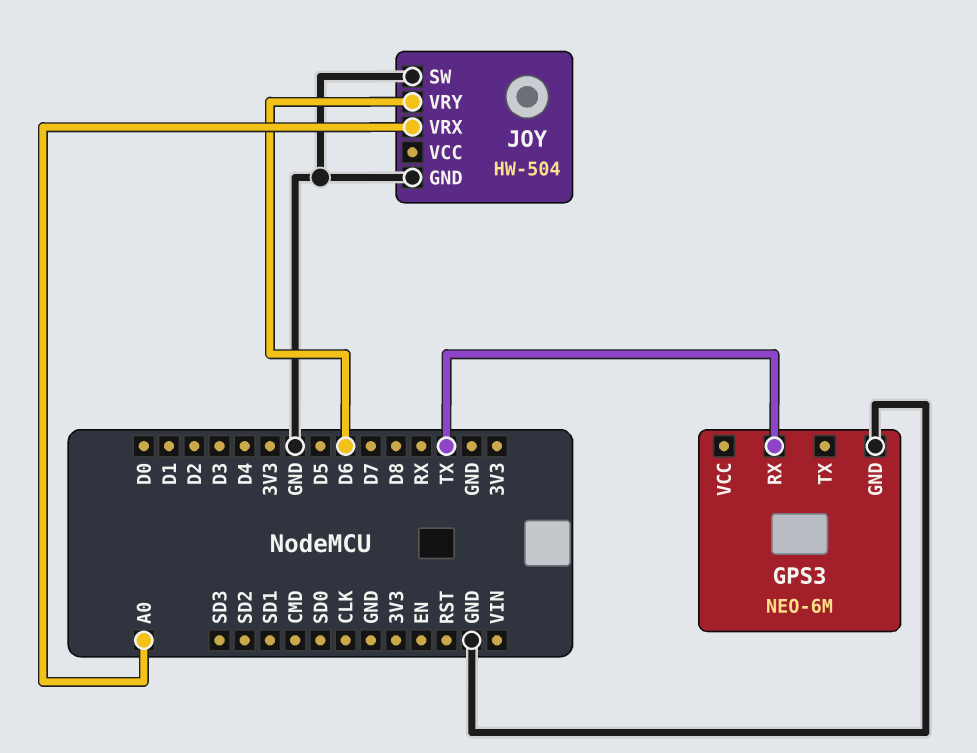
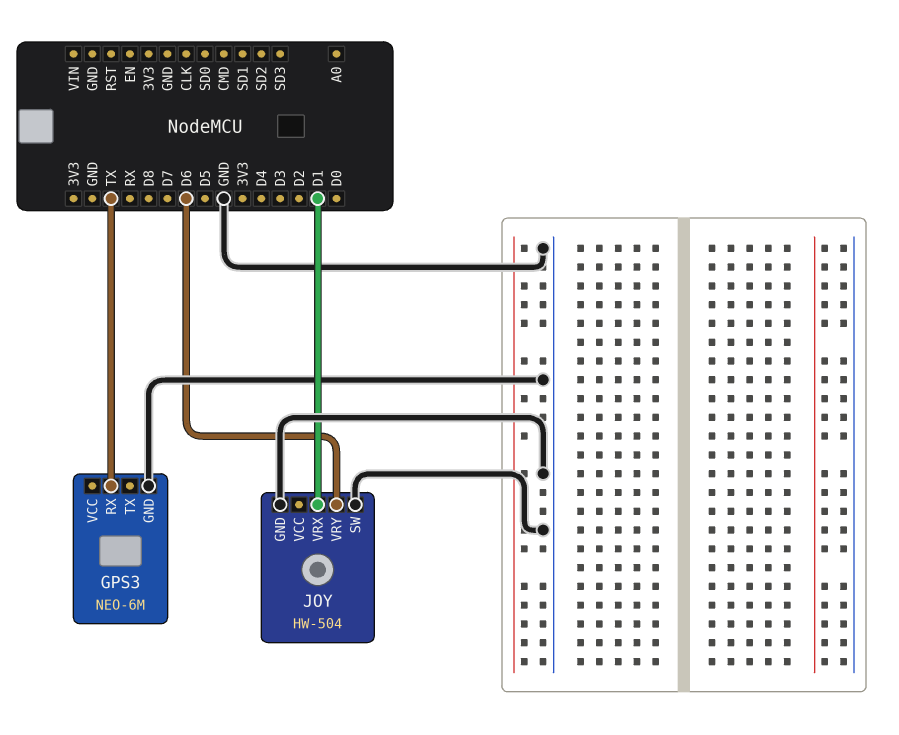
JOY pin VRX: A0 -> D1

